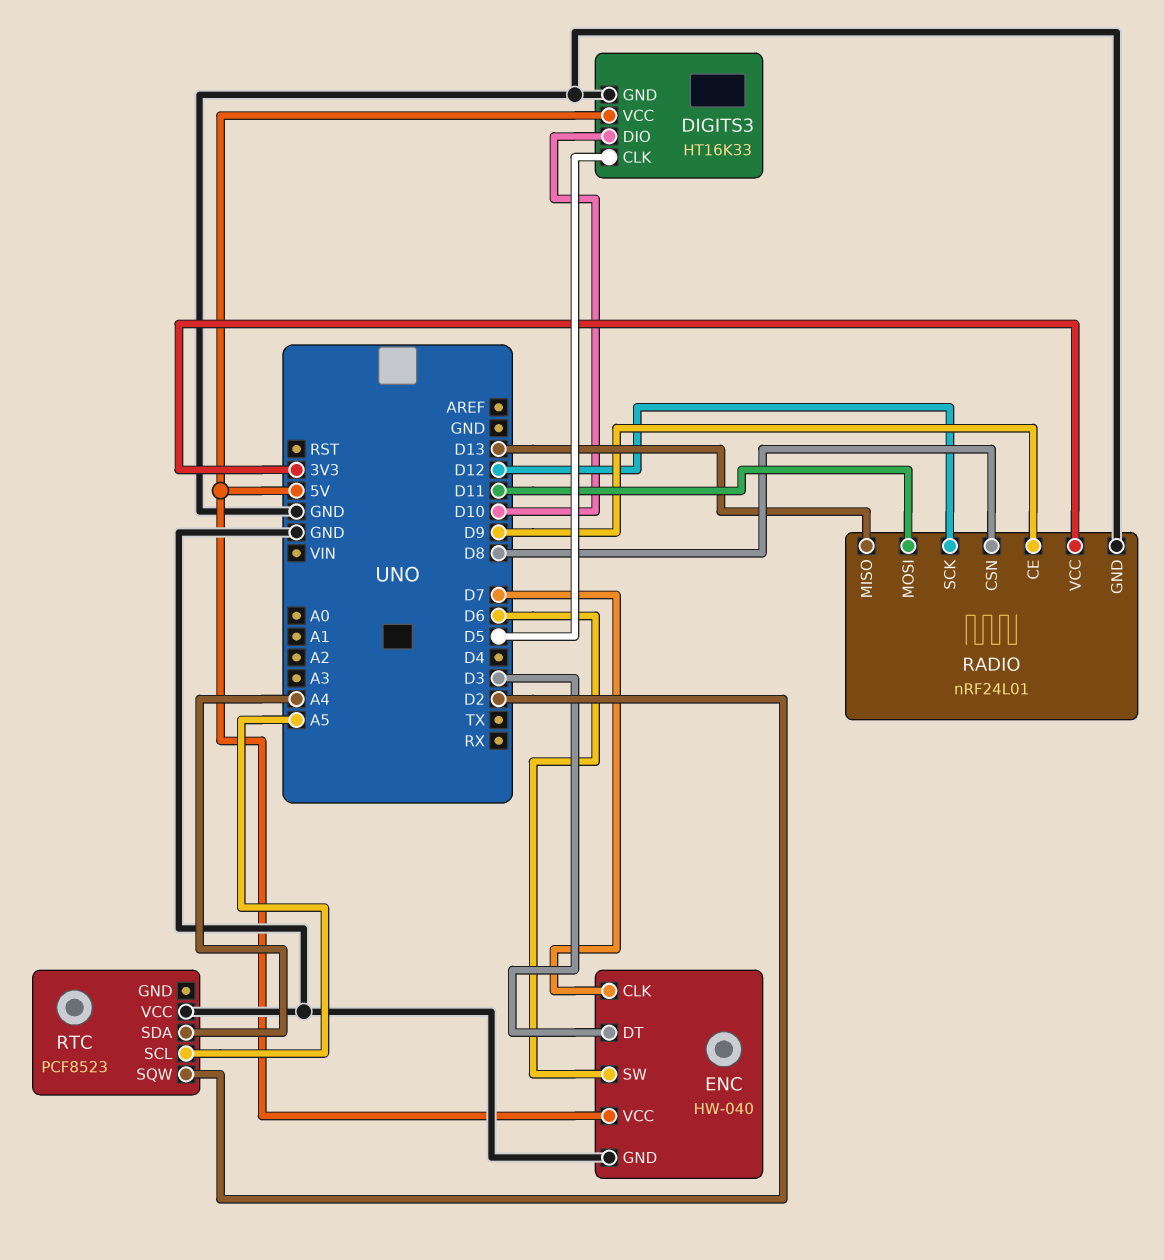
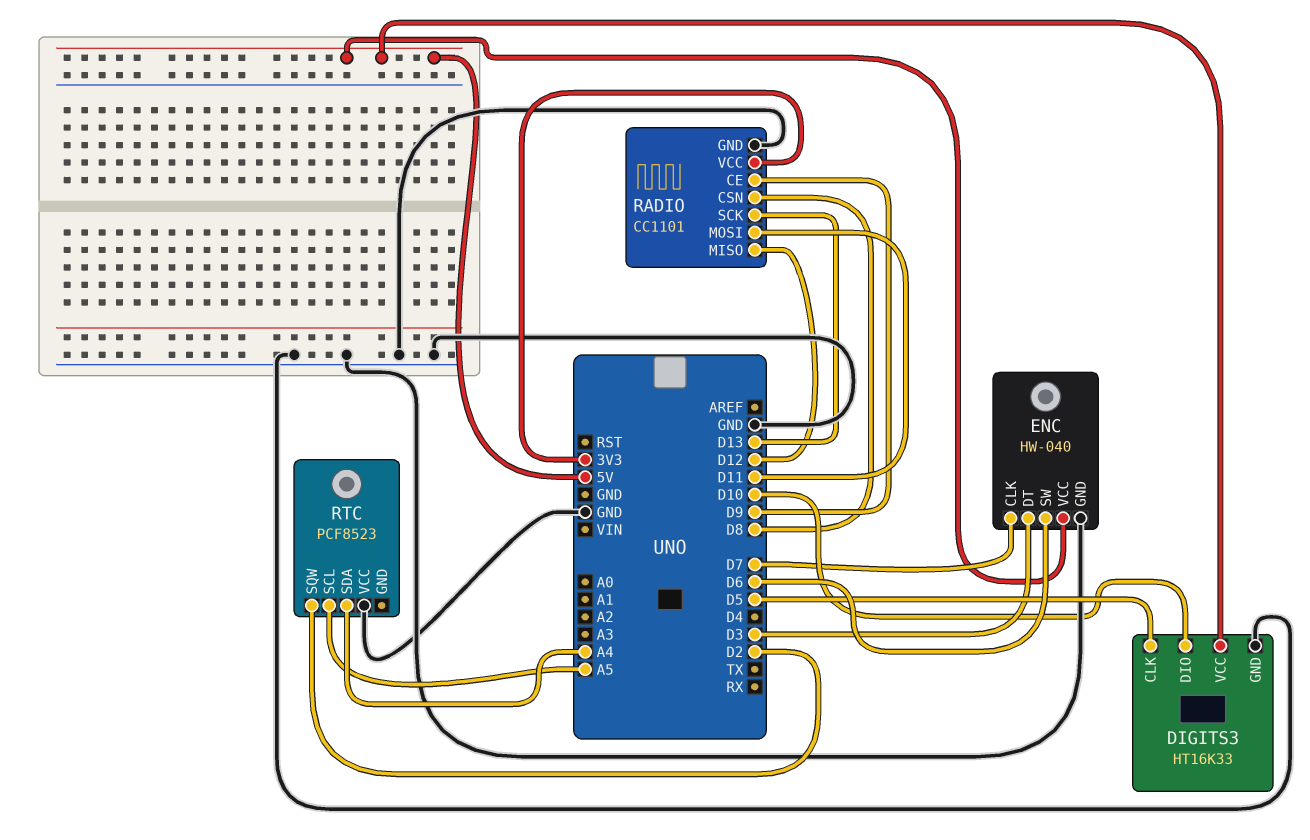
RADIO: nRF24L01 -> CC1101
RADIO pin MISO: D13 -> D12
RADIO pin SCK: D12 -> D13

